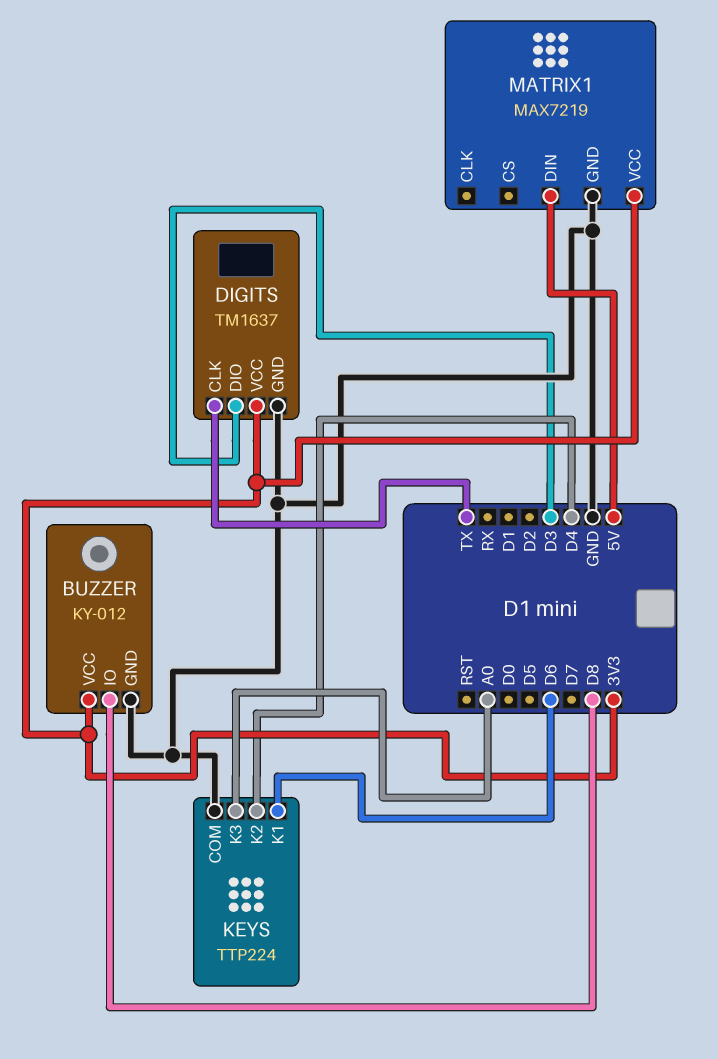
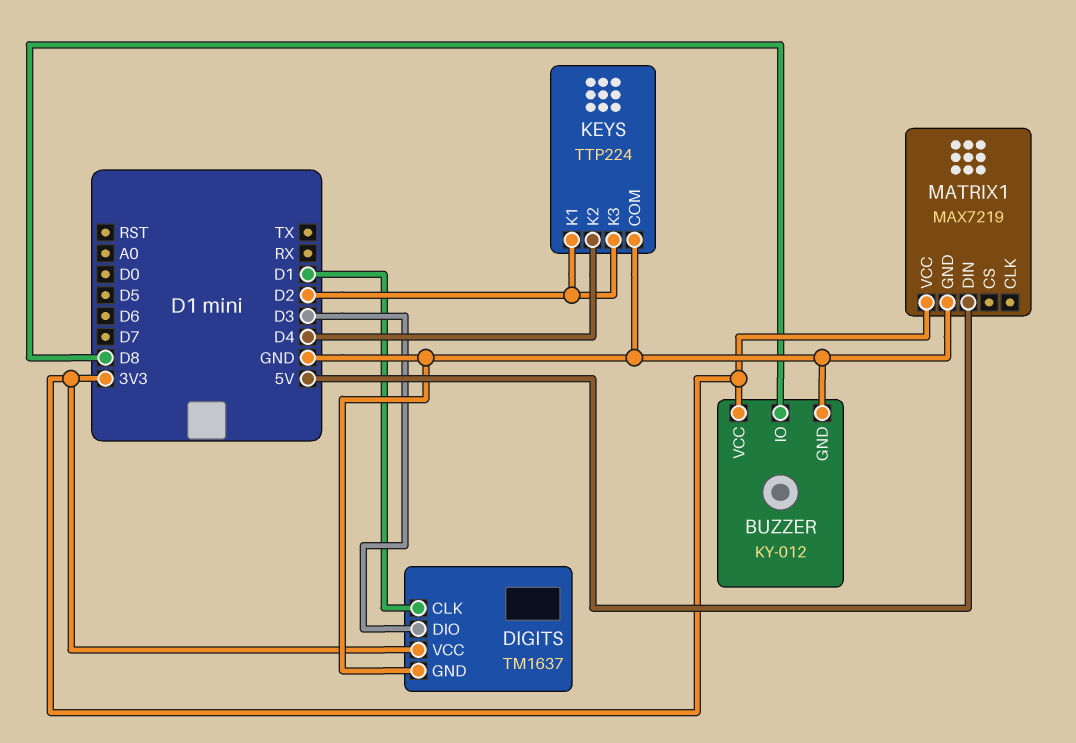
DIGITS pin CLK: TX -> D1
KEYS pin K1: D6 -> D2
KEYS pin K3: A0 -> D2

